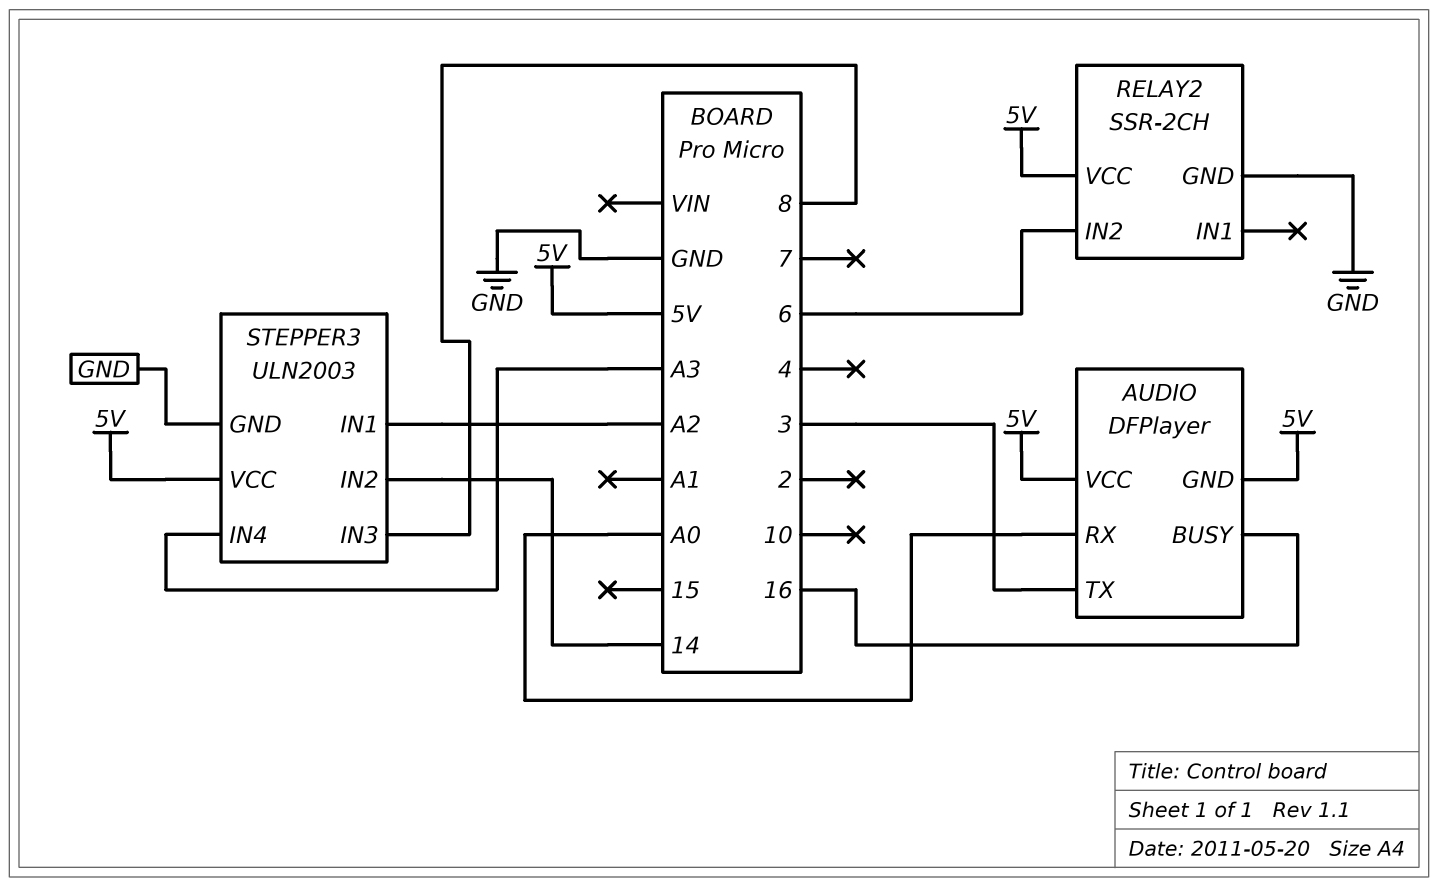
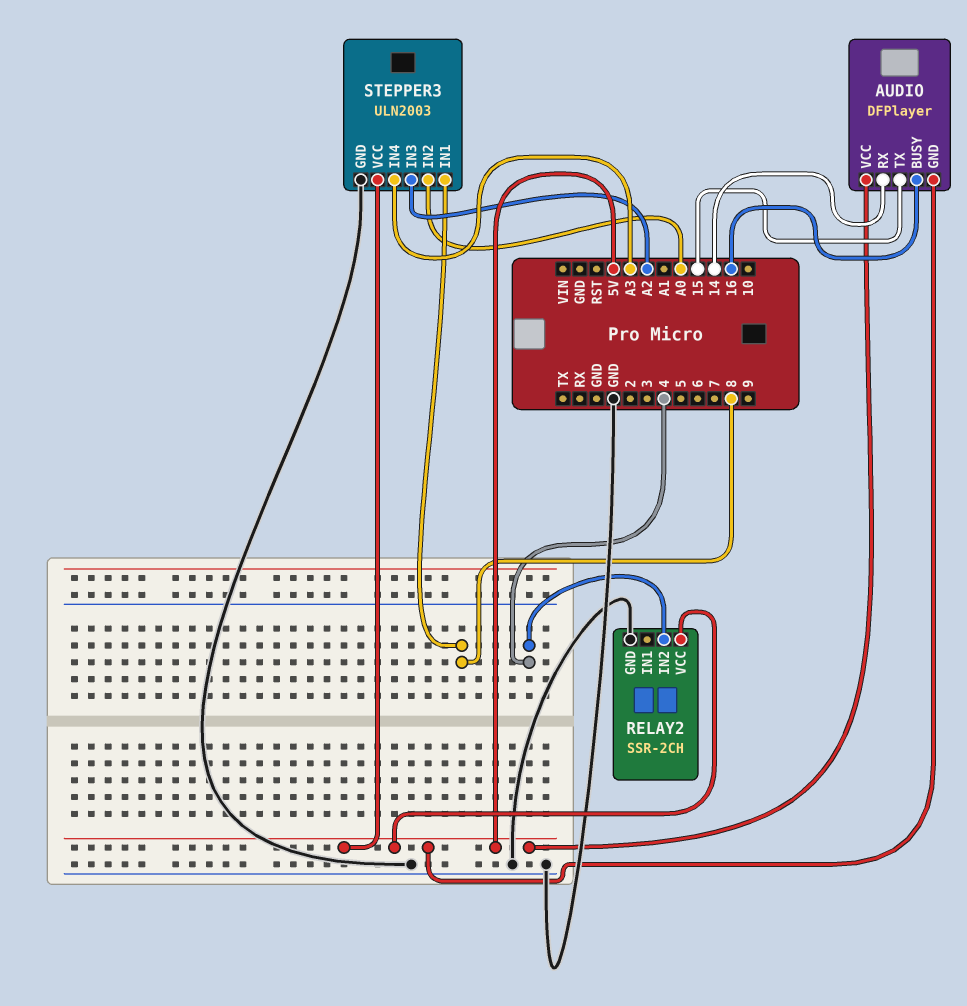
AUDIO pin RX: A0 -> 14
AUDIO pin TX: 3 -> 15
RELAY2 pin IN2: 6 -> 4
STEPPER3 pin IN1: A2 -> 8
STEPPER3 pin IN2: 14 -> A0
STEPPER3 pin IN3: 8 -> A2

